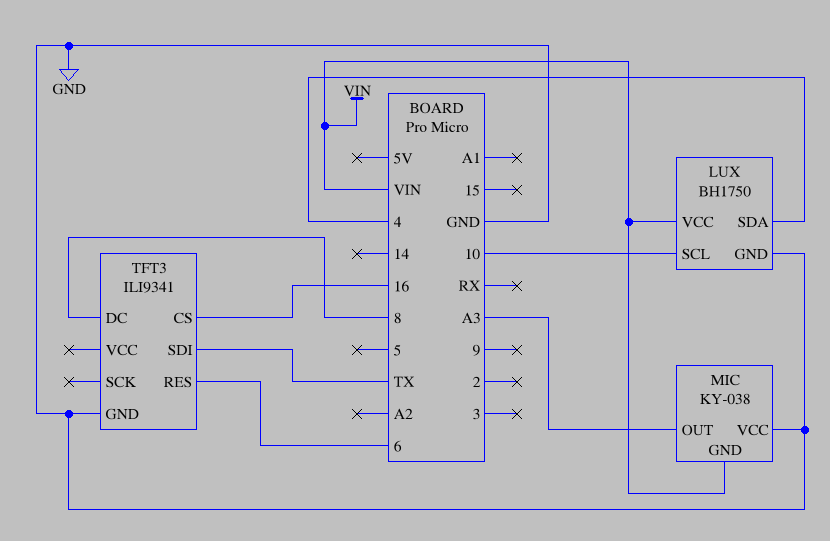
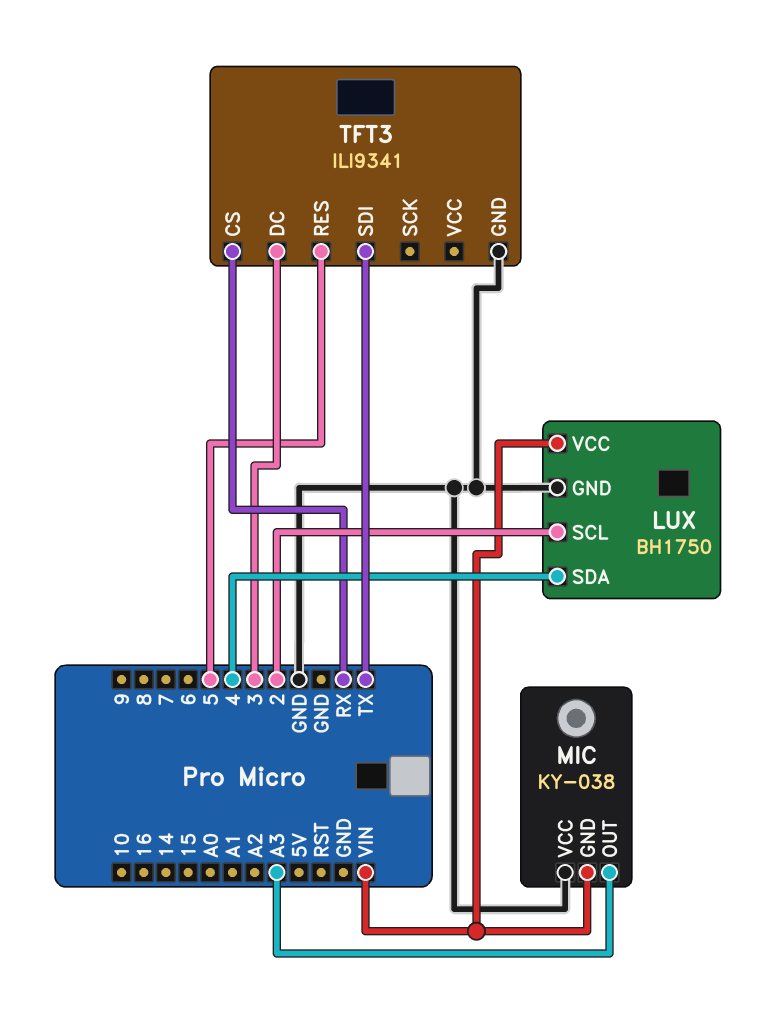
LUX pin SCL: 10 -> 2
TFT3 pin CS: 16 -> RX
TFT3 pin DC: 8 -> 3
TFT3 pin RES: 6 -> 5

